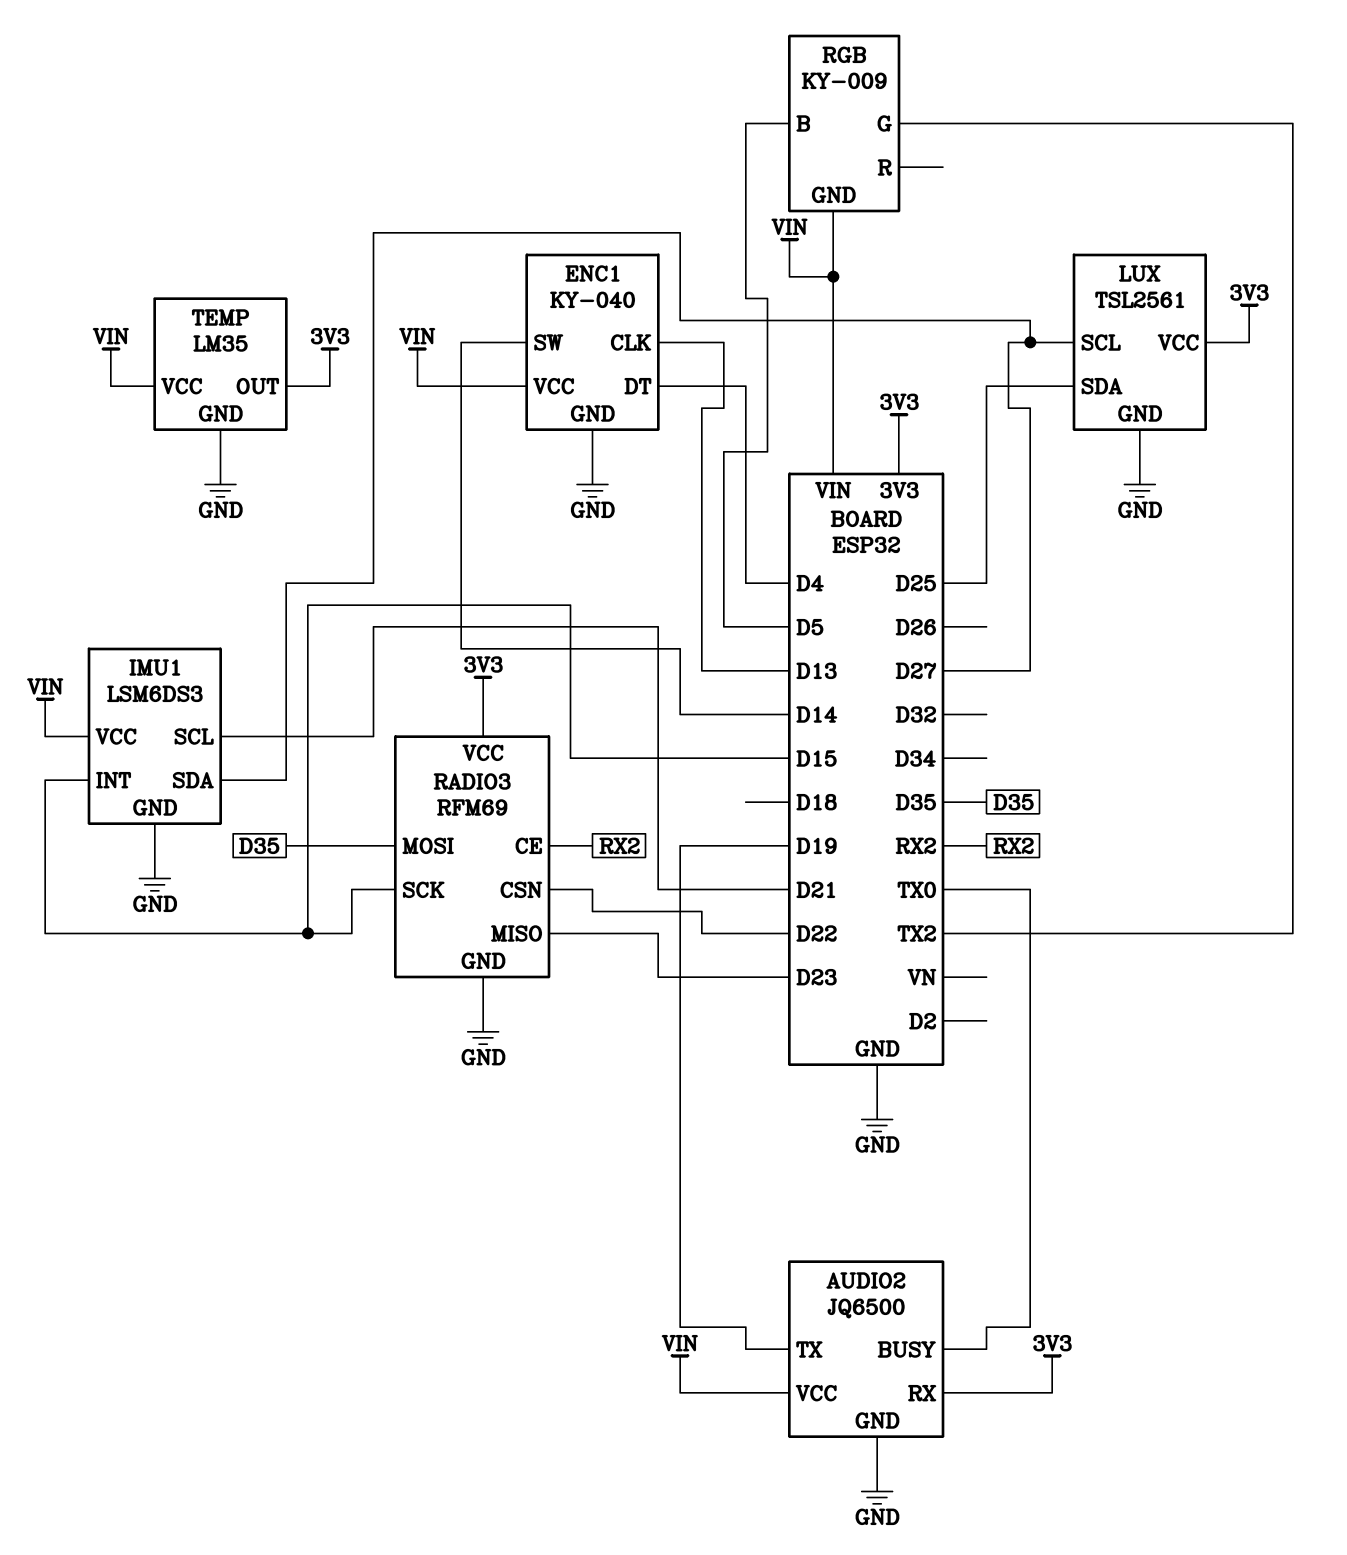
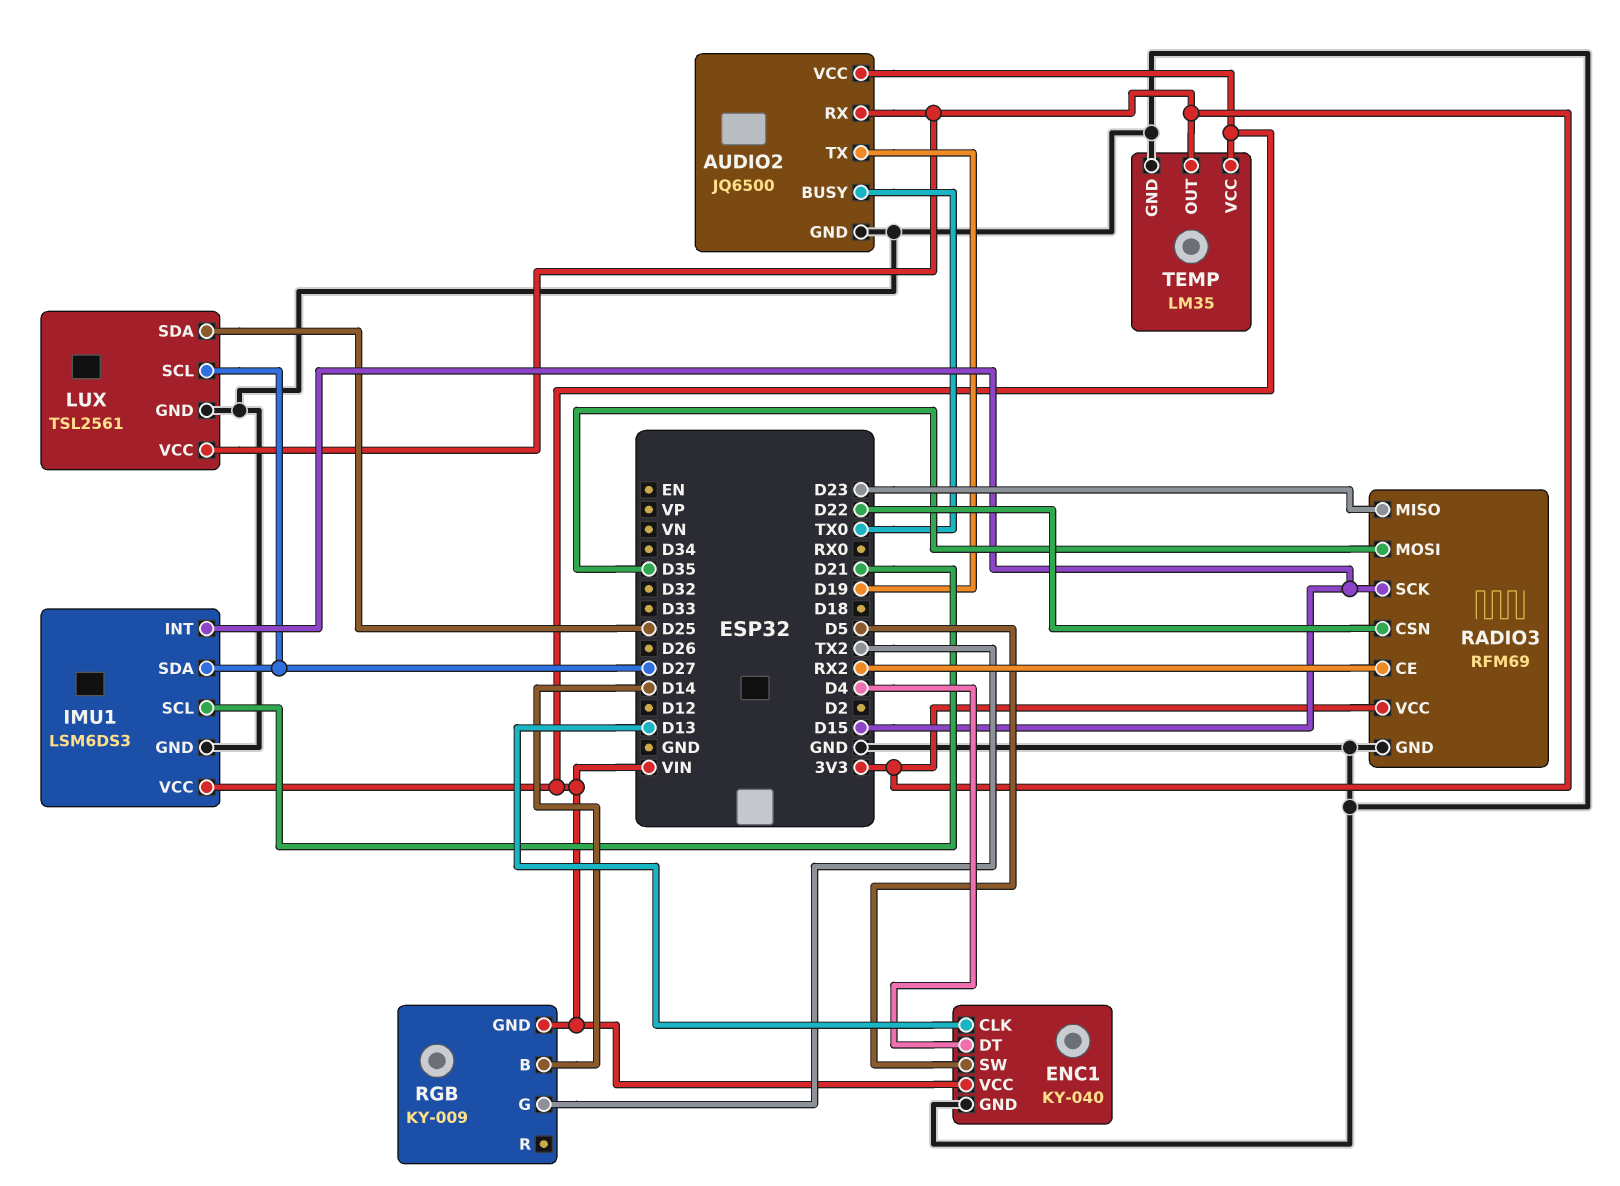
ENC1 pin SW: D14 -> D5
RGB pin B: D5 -> D14

